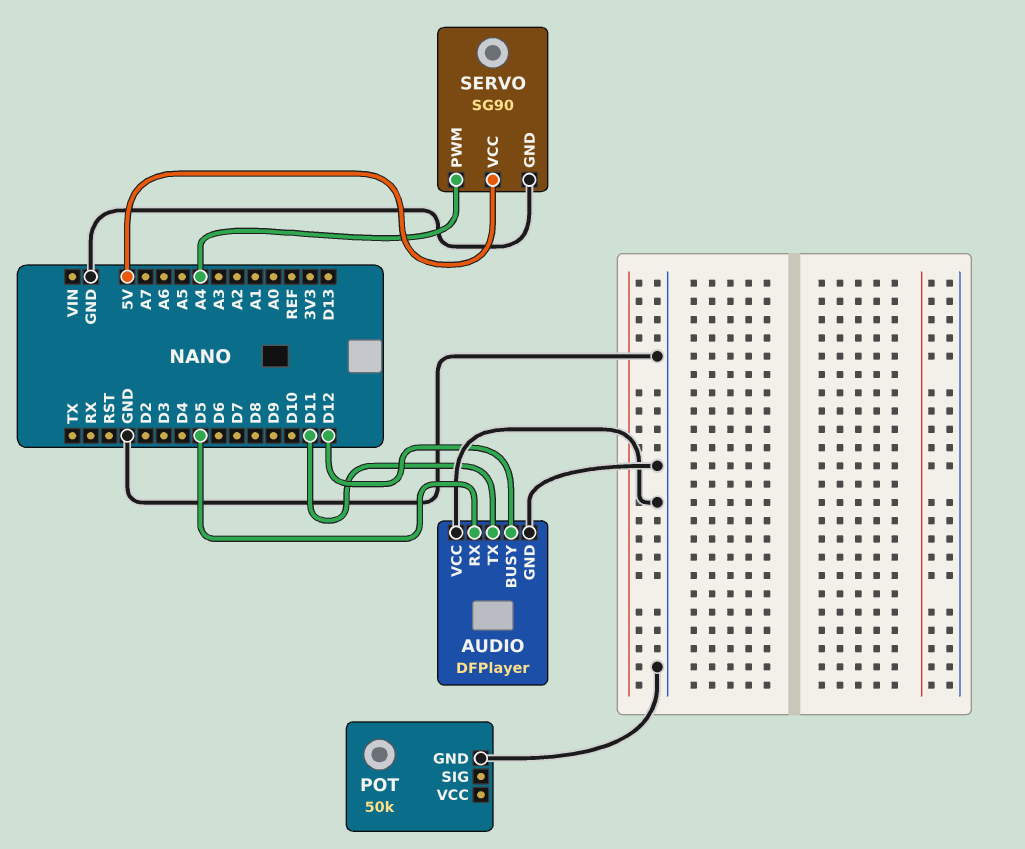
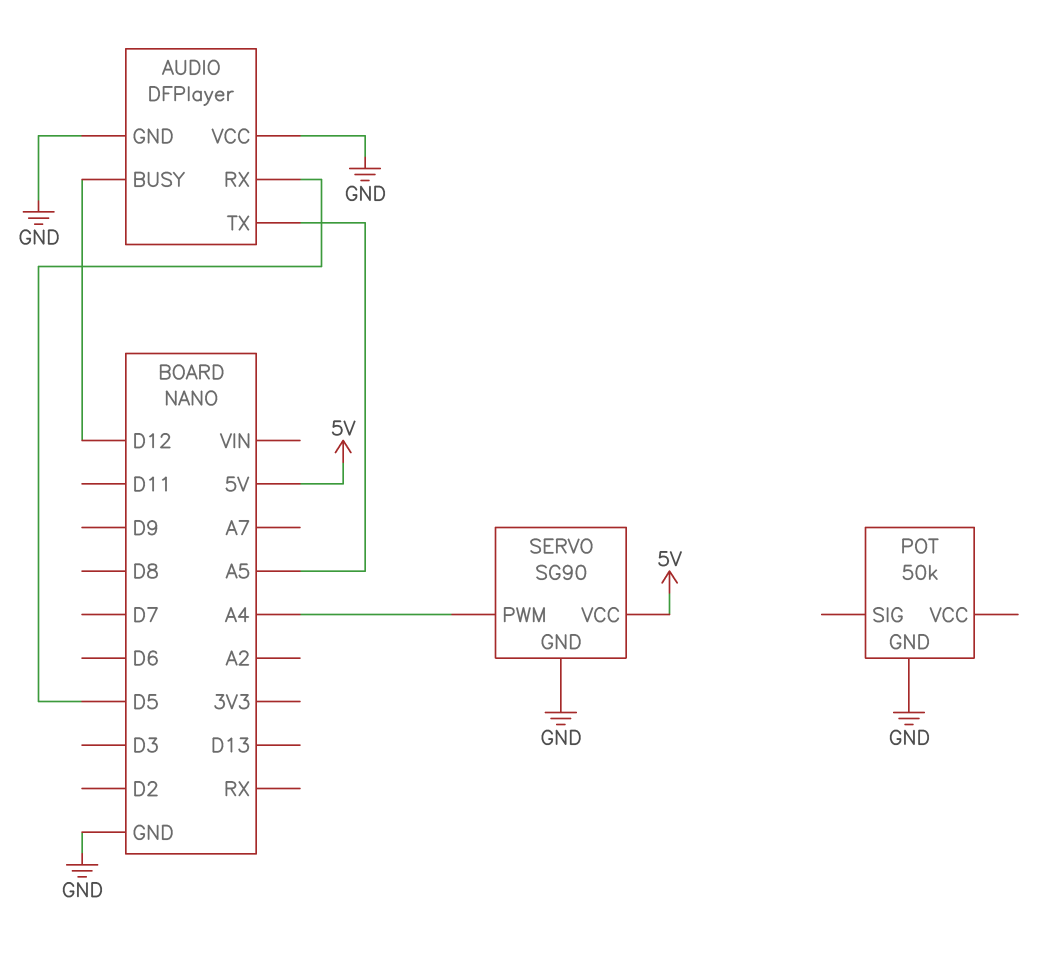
AUDIO pin TX: D11 -> A5

